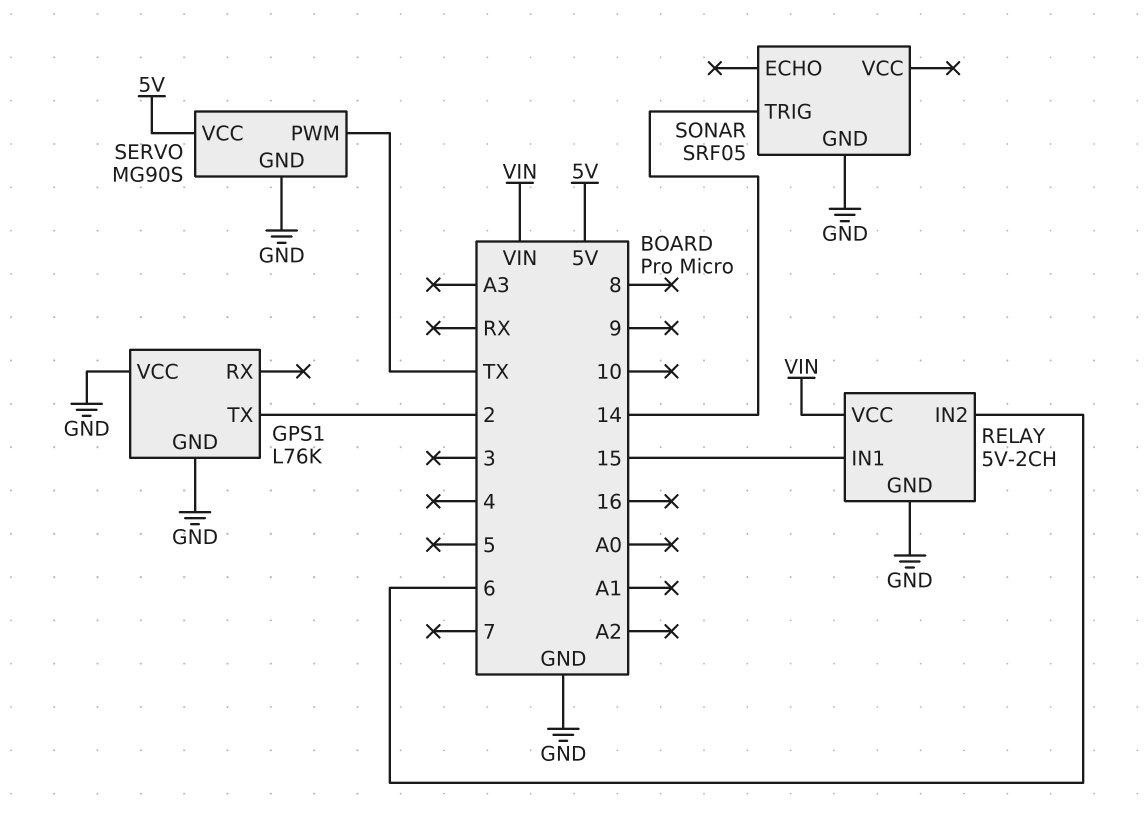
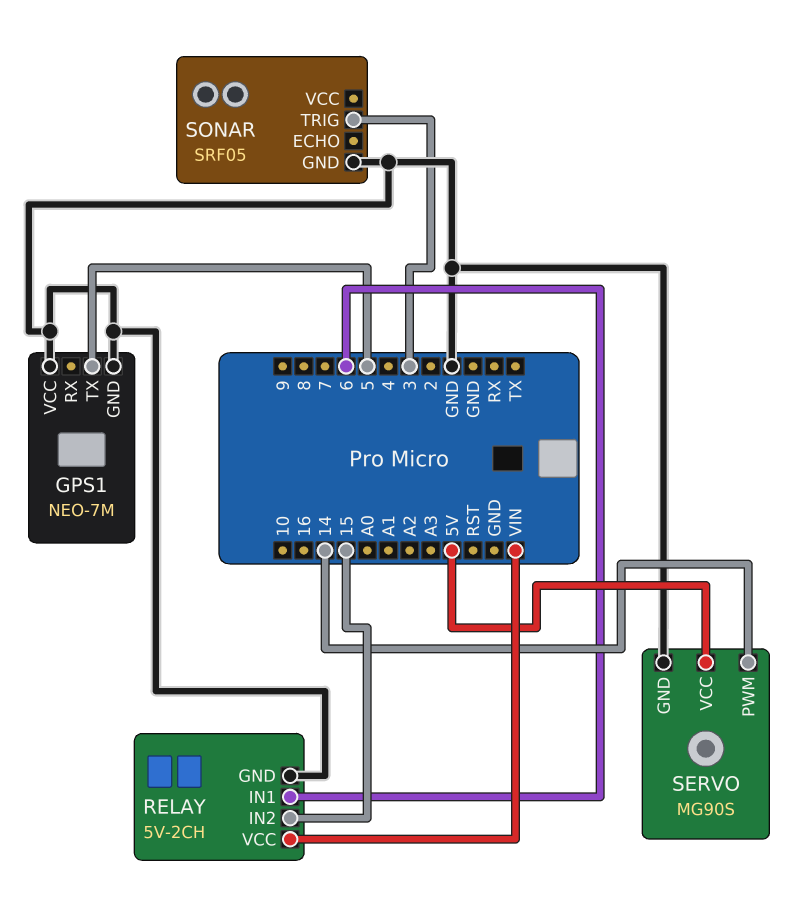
GPS1: L76K -> NEO-7M
GPS1 pin TX: 2 -> 5
RELAY pin IN1: 15 -> 6
RELAY pin IN2: 6 -> 15
SERVO pin PWM: TX -> 14
SONAR pin TRIG: 14 -> 3

